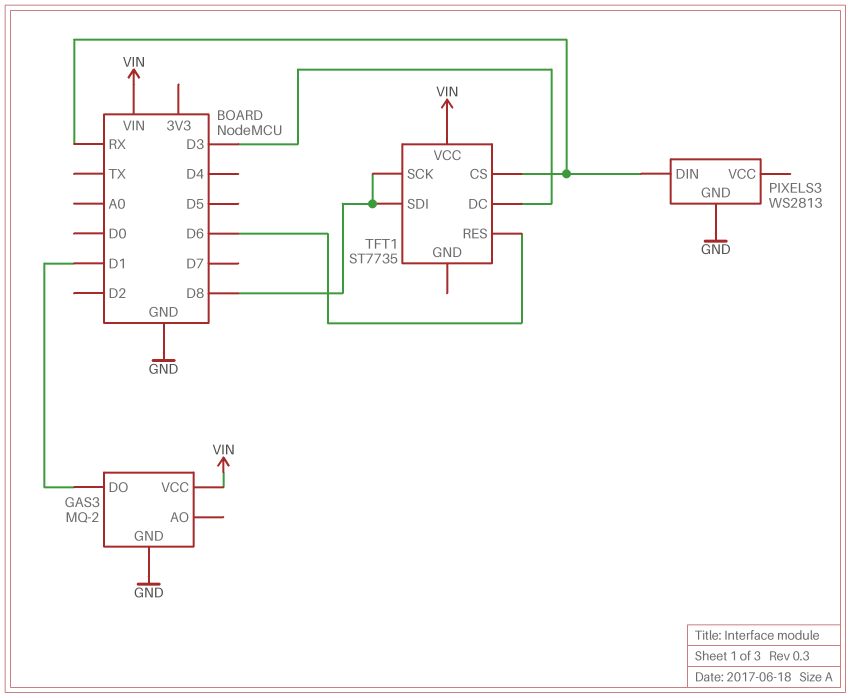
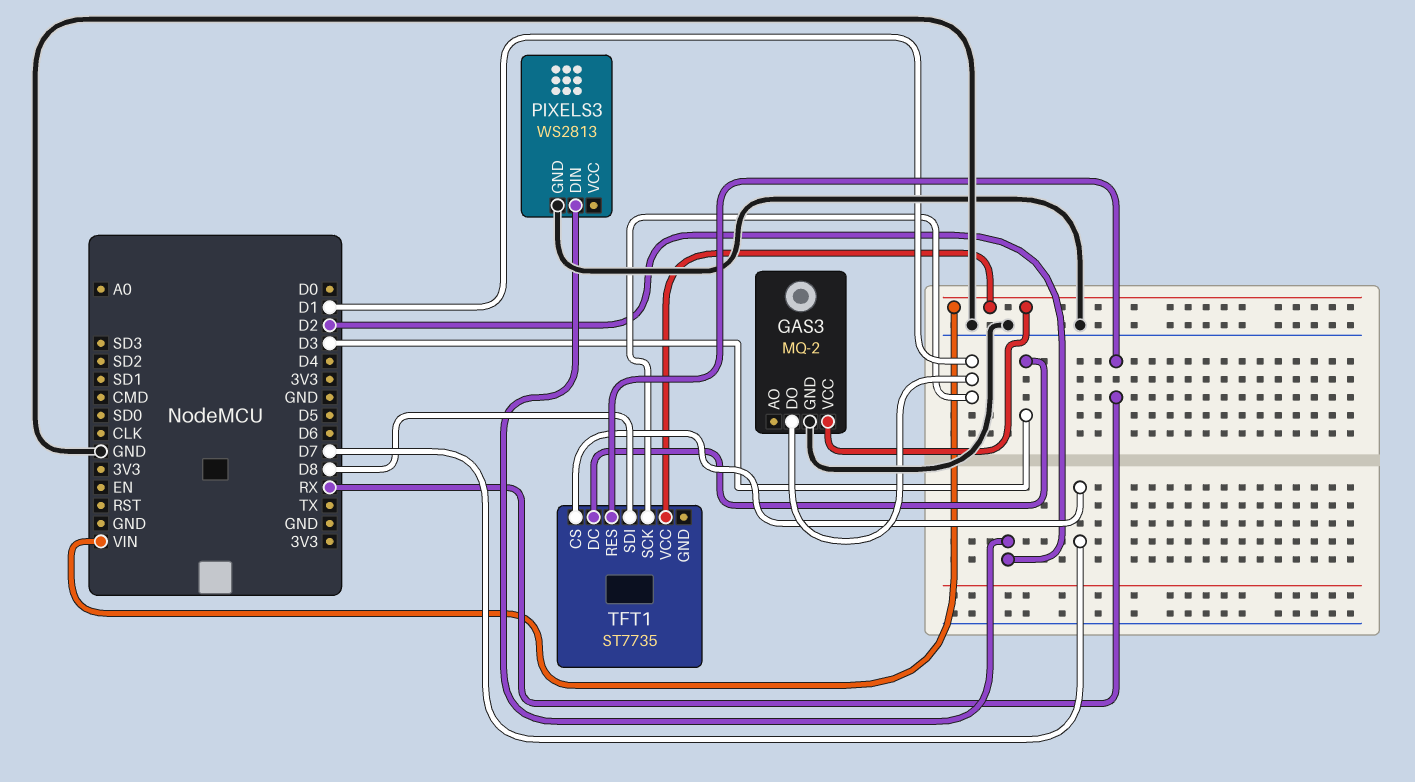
PIXELS3 pin DIN: RX -> D2
TFT1 pin CS: RX -> D7
TFT1 pin RES: D6 -> RX
TFT1 pin SCK: D8 -> D1

